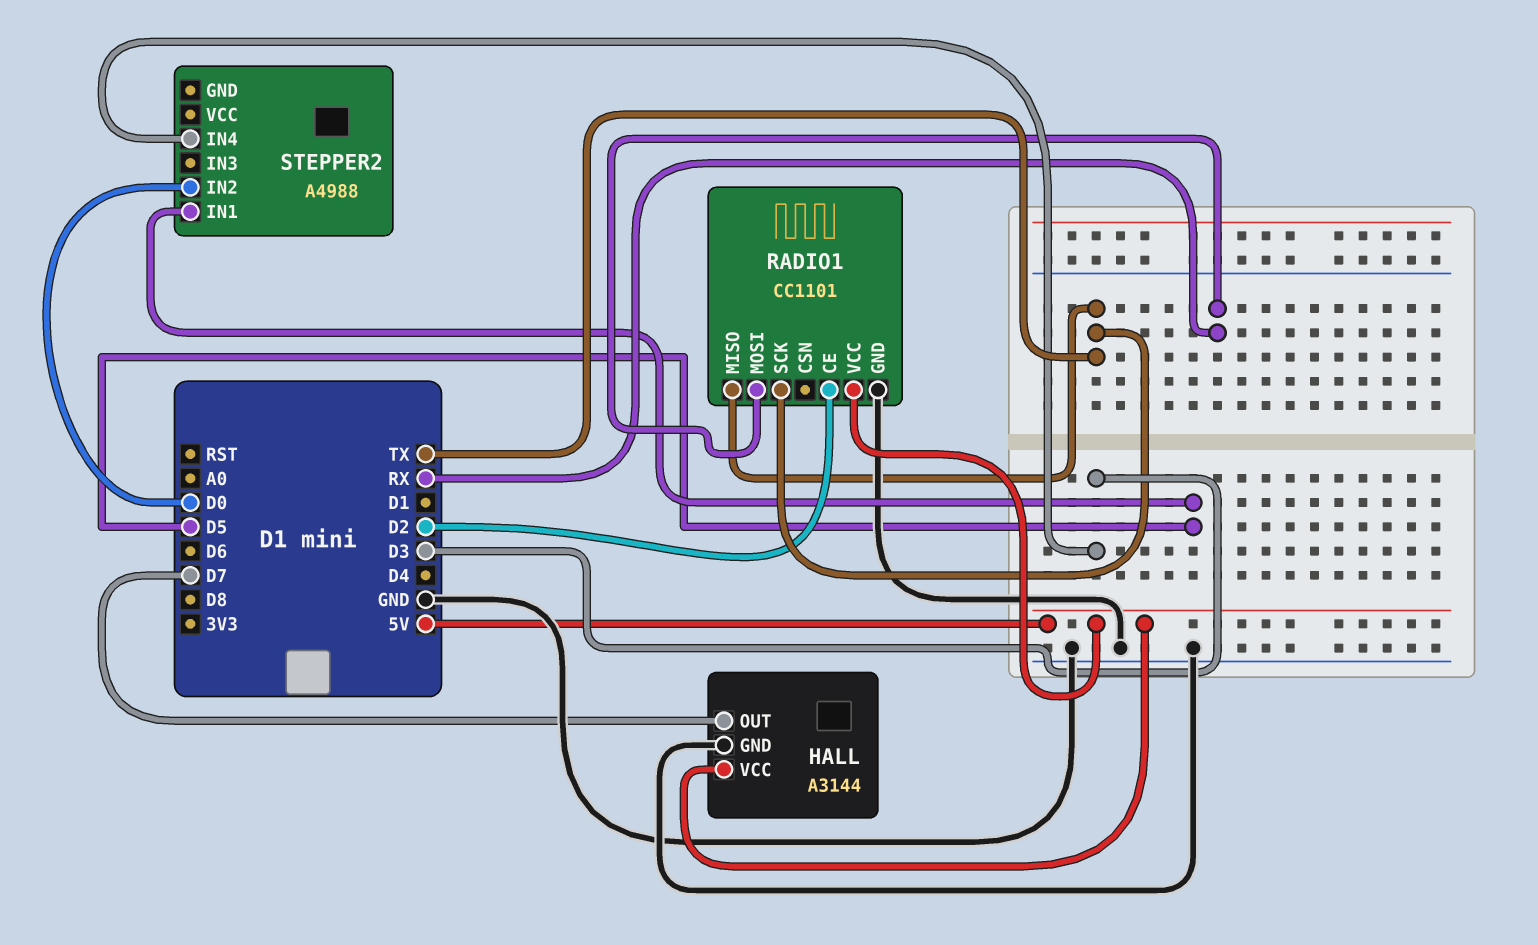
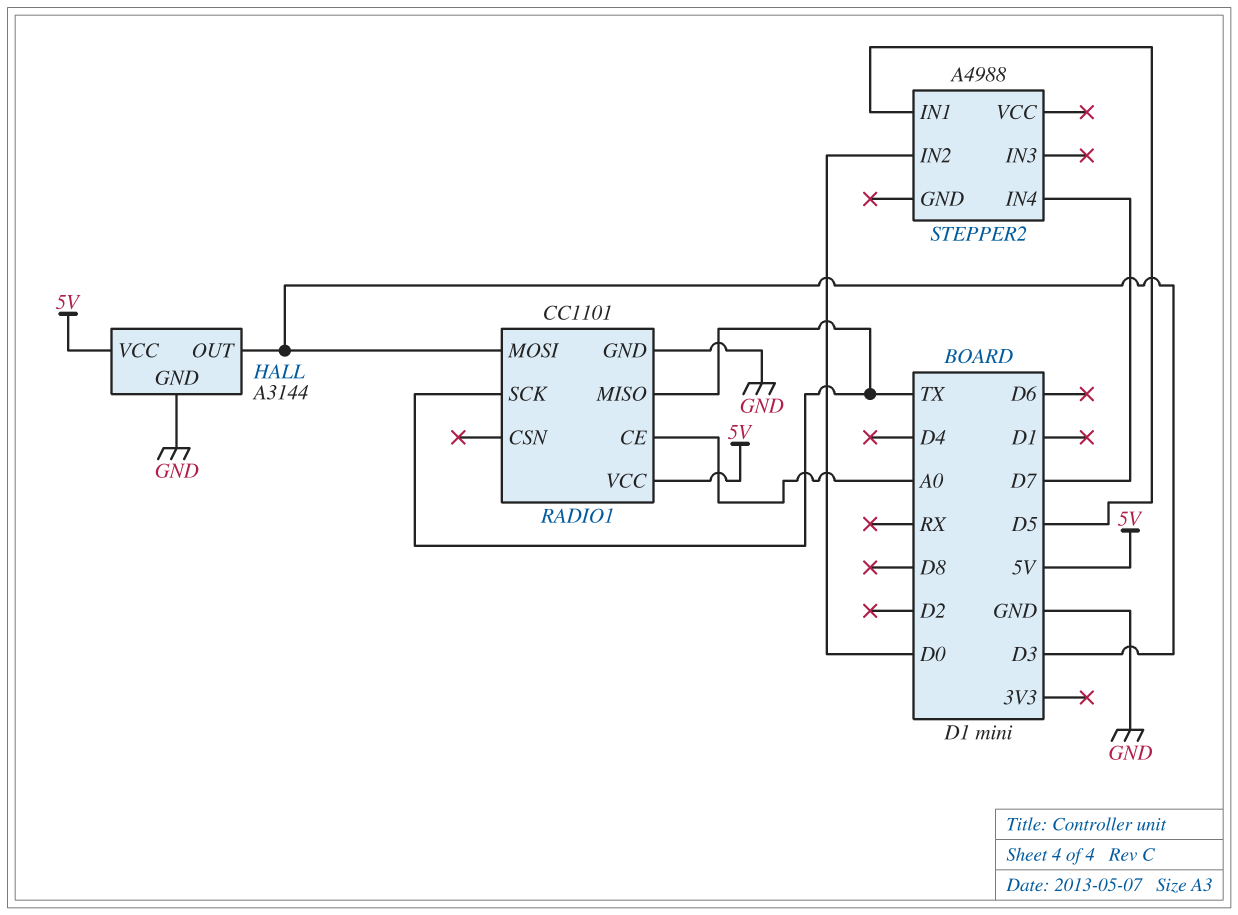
HALL pin OUT: D7 -> D3
RADIO1 pin CE: D2 -> A0
RADIO1 pin MOSI: RX -> D3
STEPPER2 pin IN4: D3 -> D7

